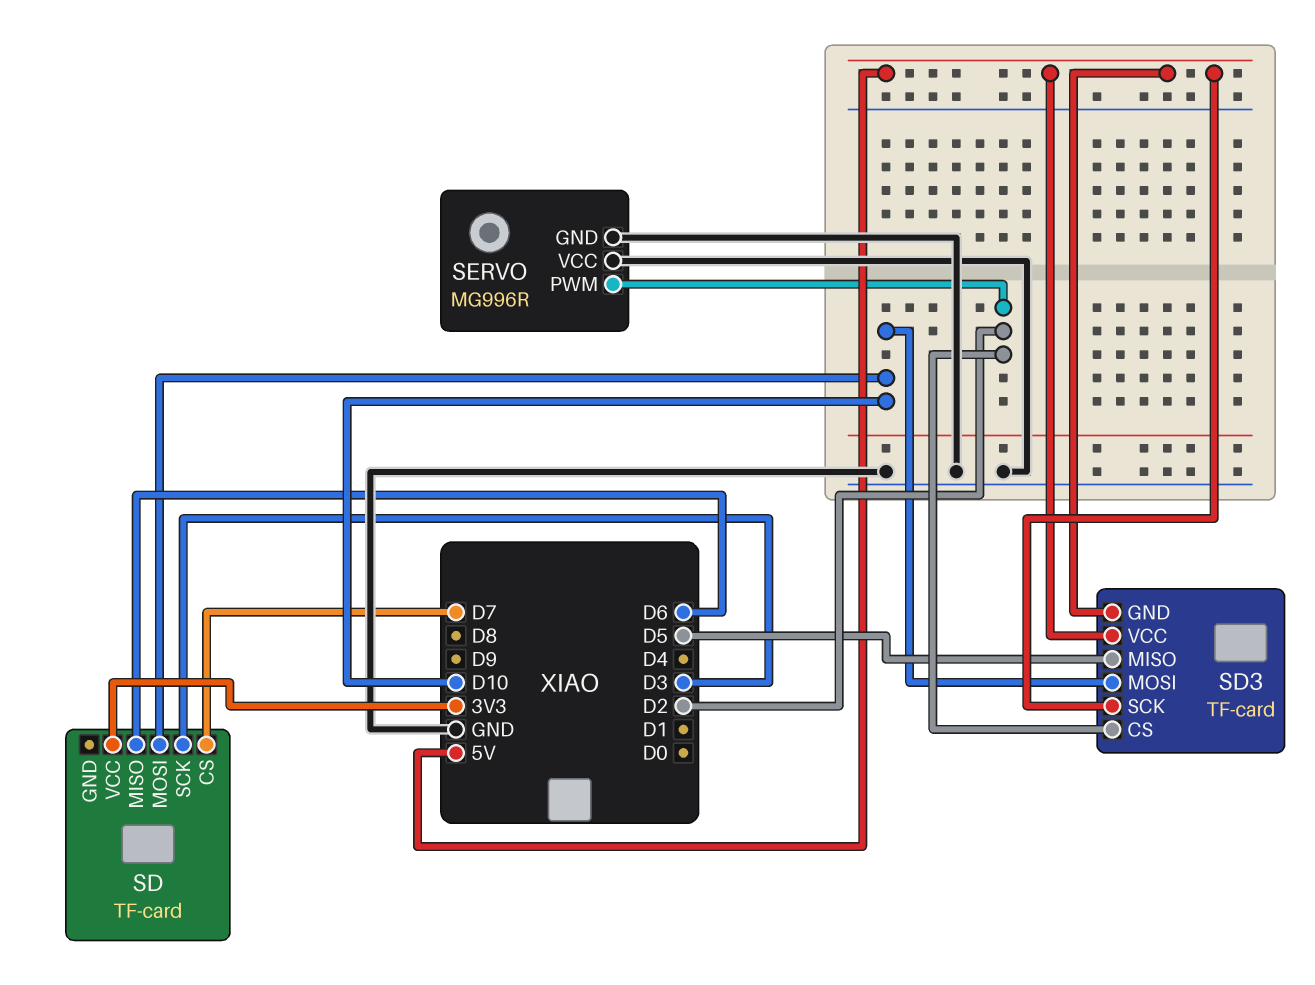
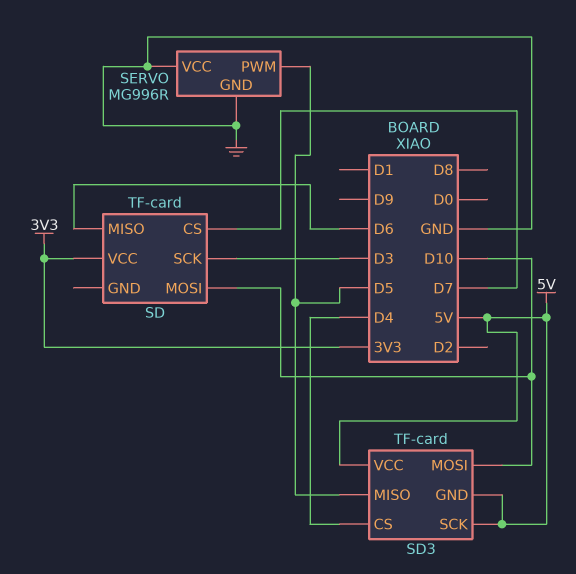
SD3 pin CS: D2 -> D4
SERVO pin PWM: D2 -> D5

